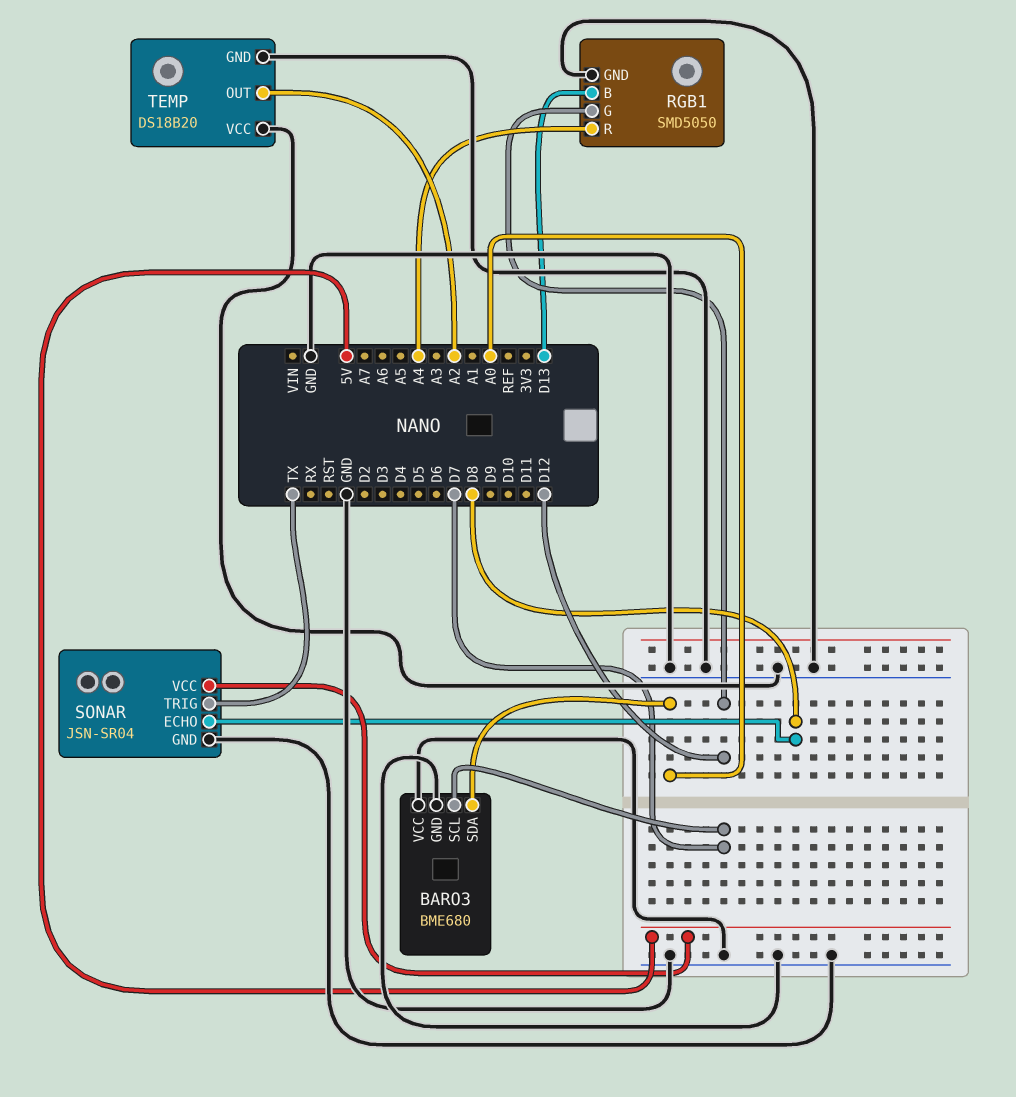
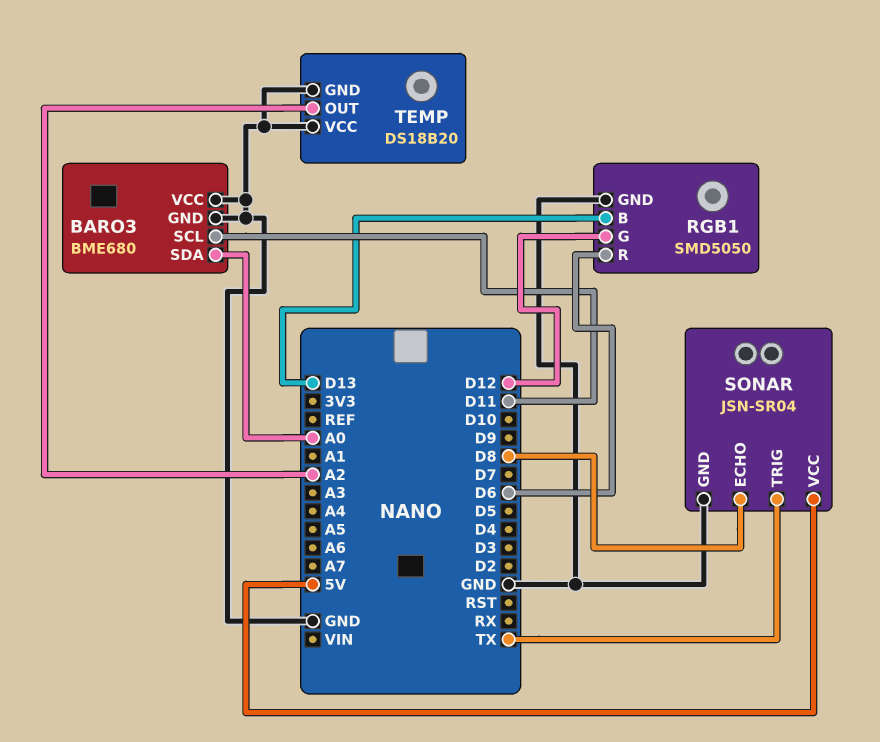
BARO3 pin SCL: D7 -> D11
RGB1 pin R: A4 -> D6

